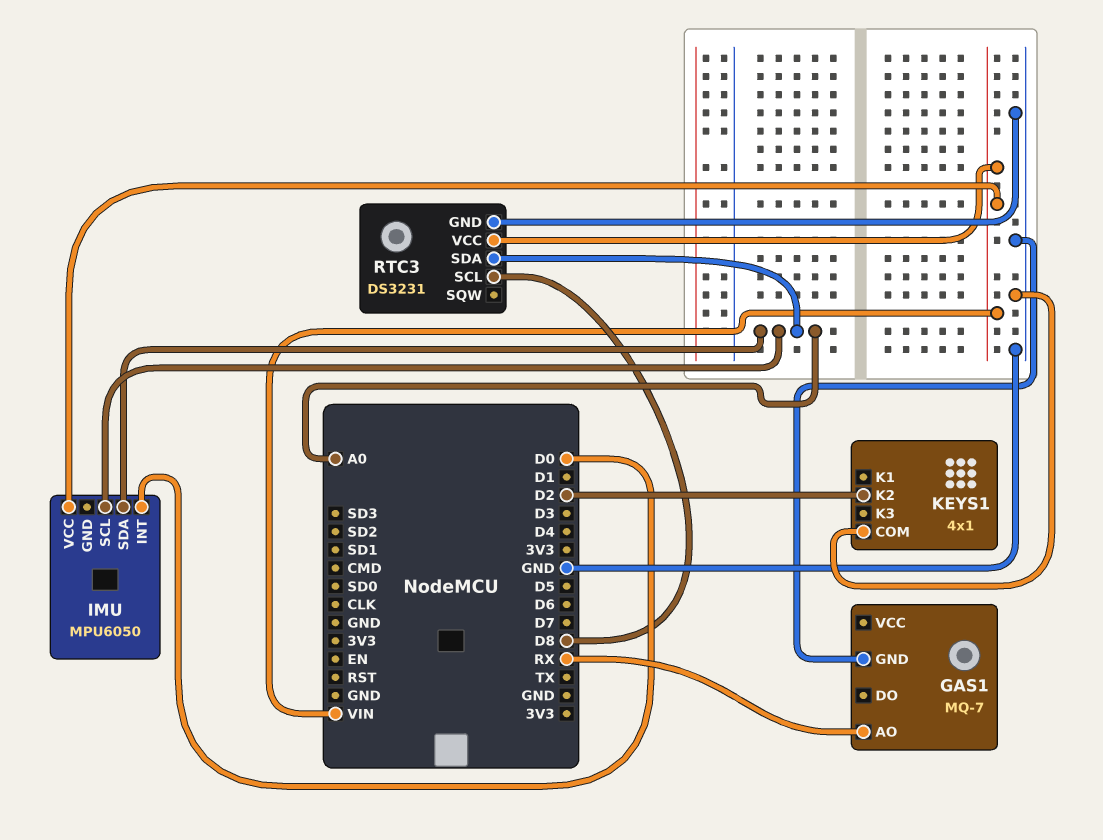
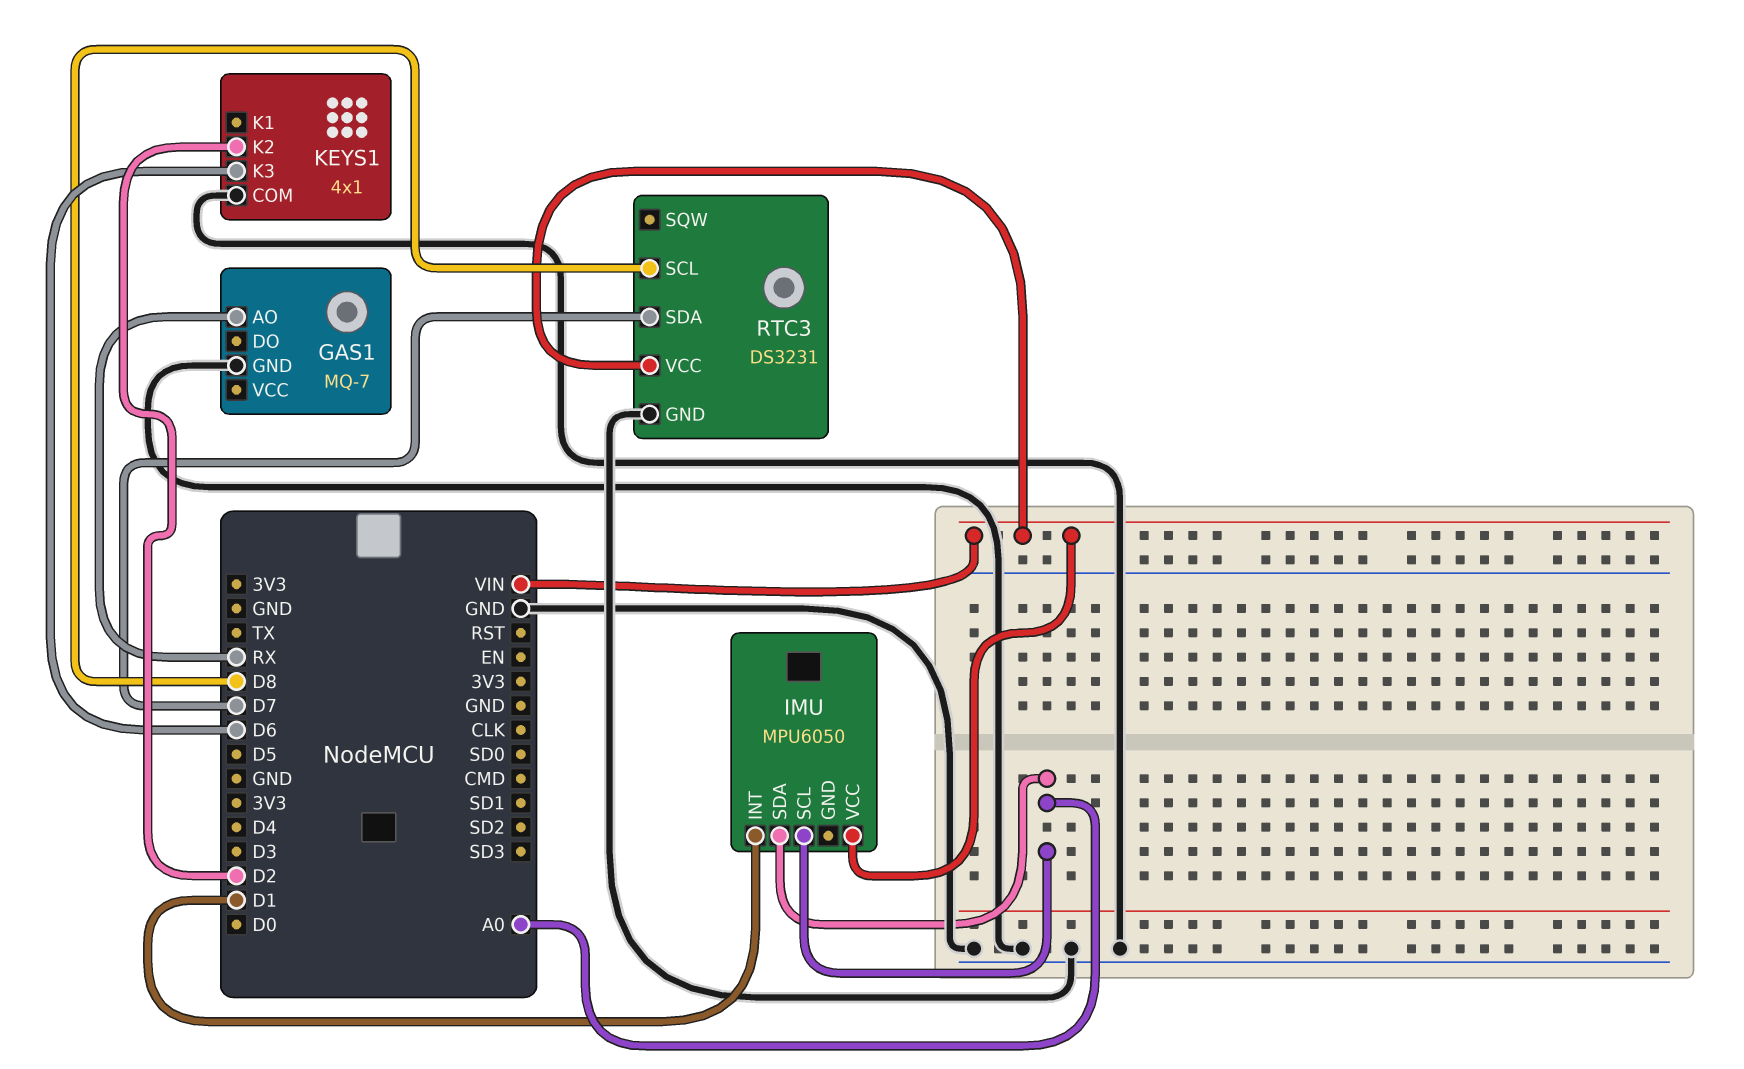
IMU pin INT: D0 -> D1
KEYS1 pin K3: none -> D6
RTC3 pin SDA: A0 -> D7

